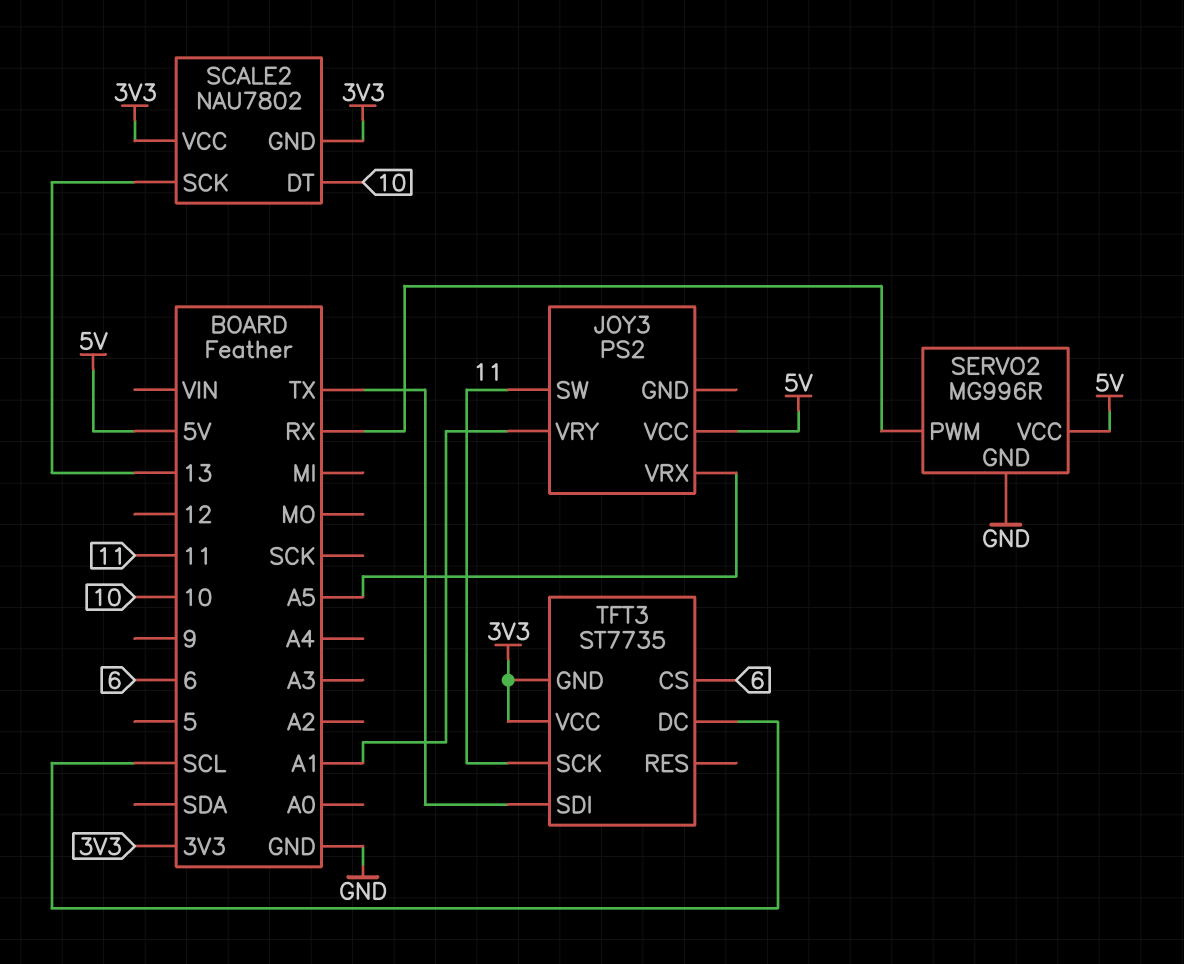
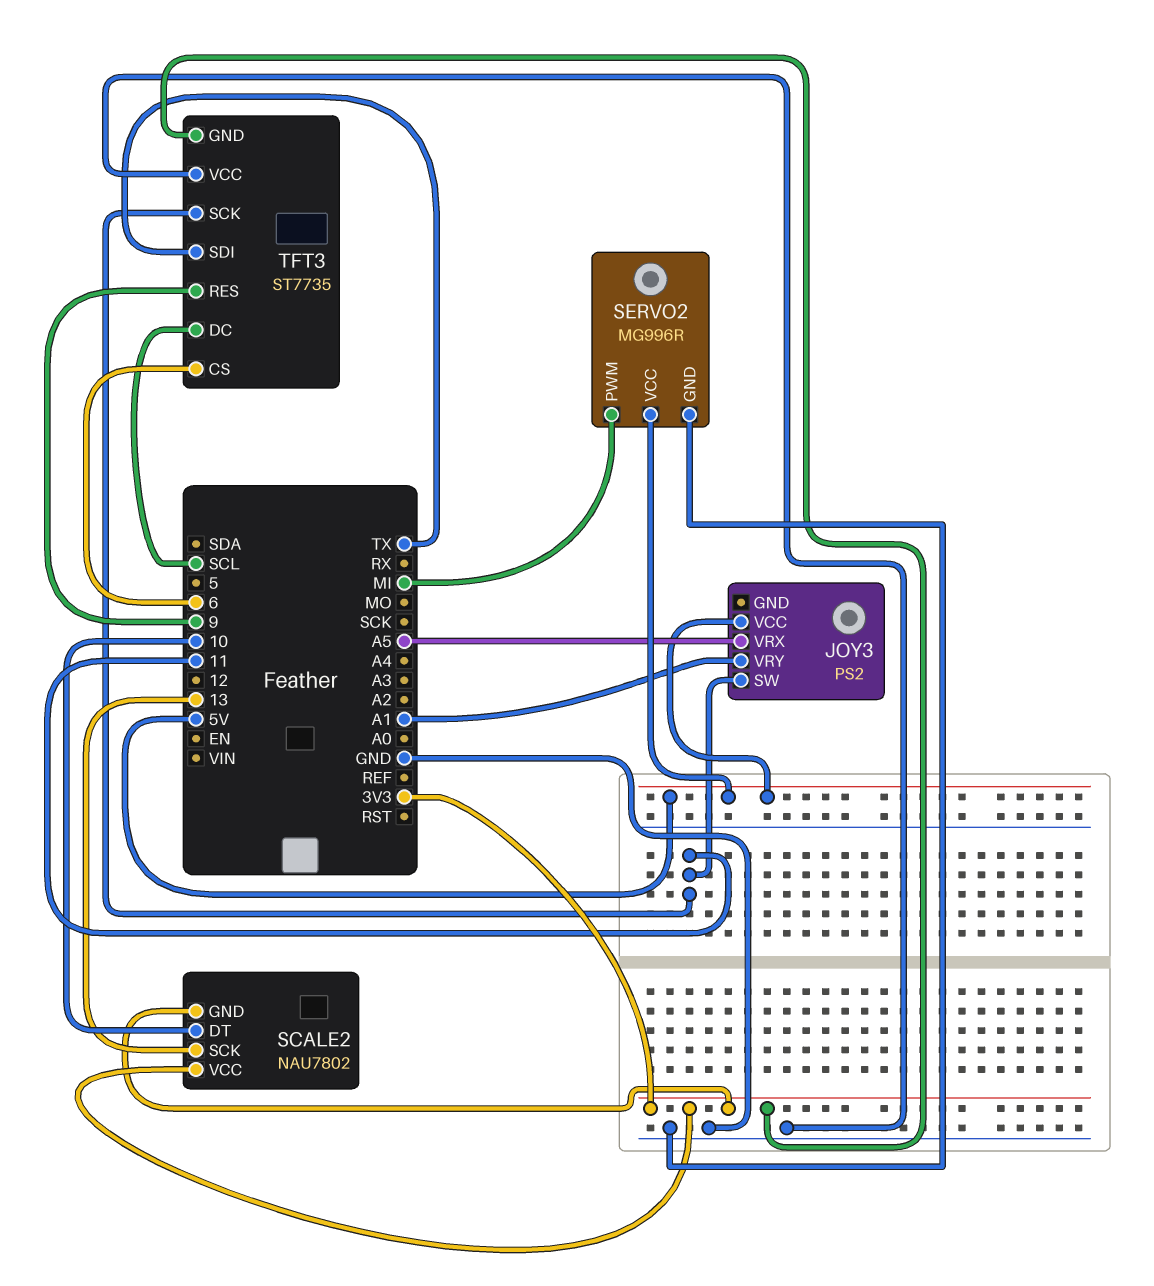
SERVO2 pin PWM: RX -> MI
TFT3 pin RES: none -> 9
TFT3 pin VCC: 3V3 -> GND

